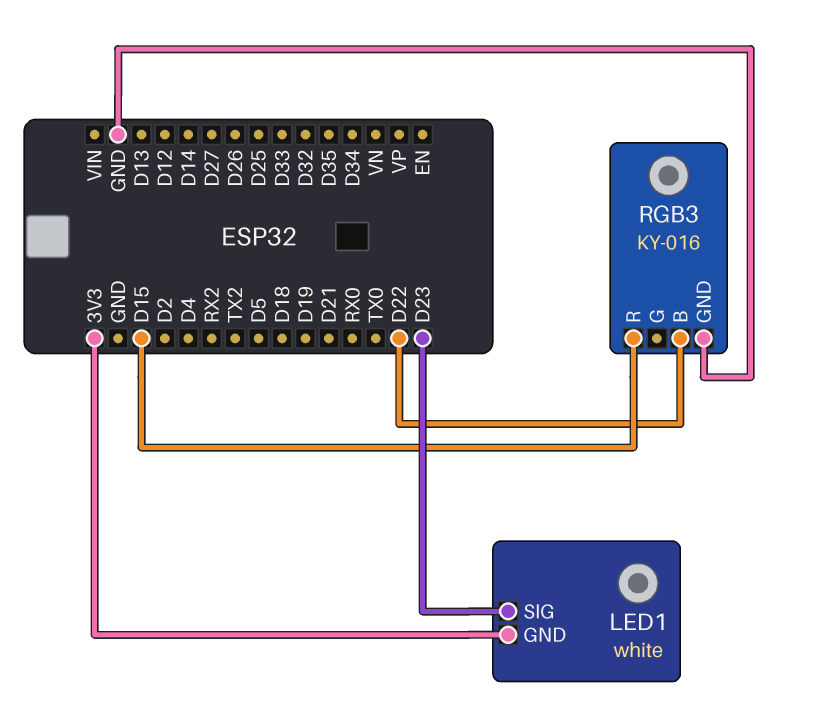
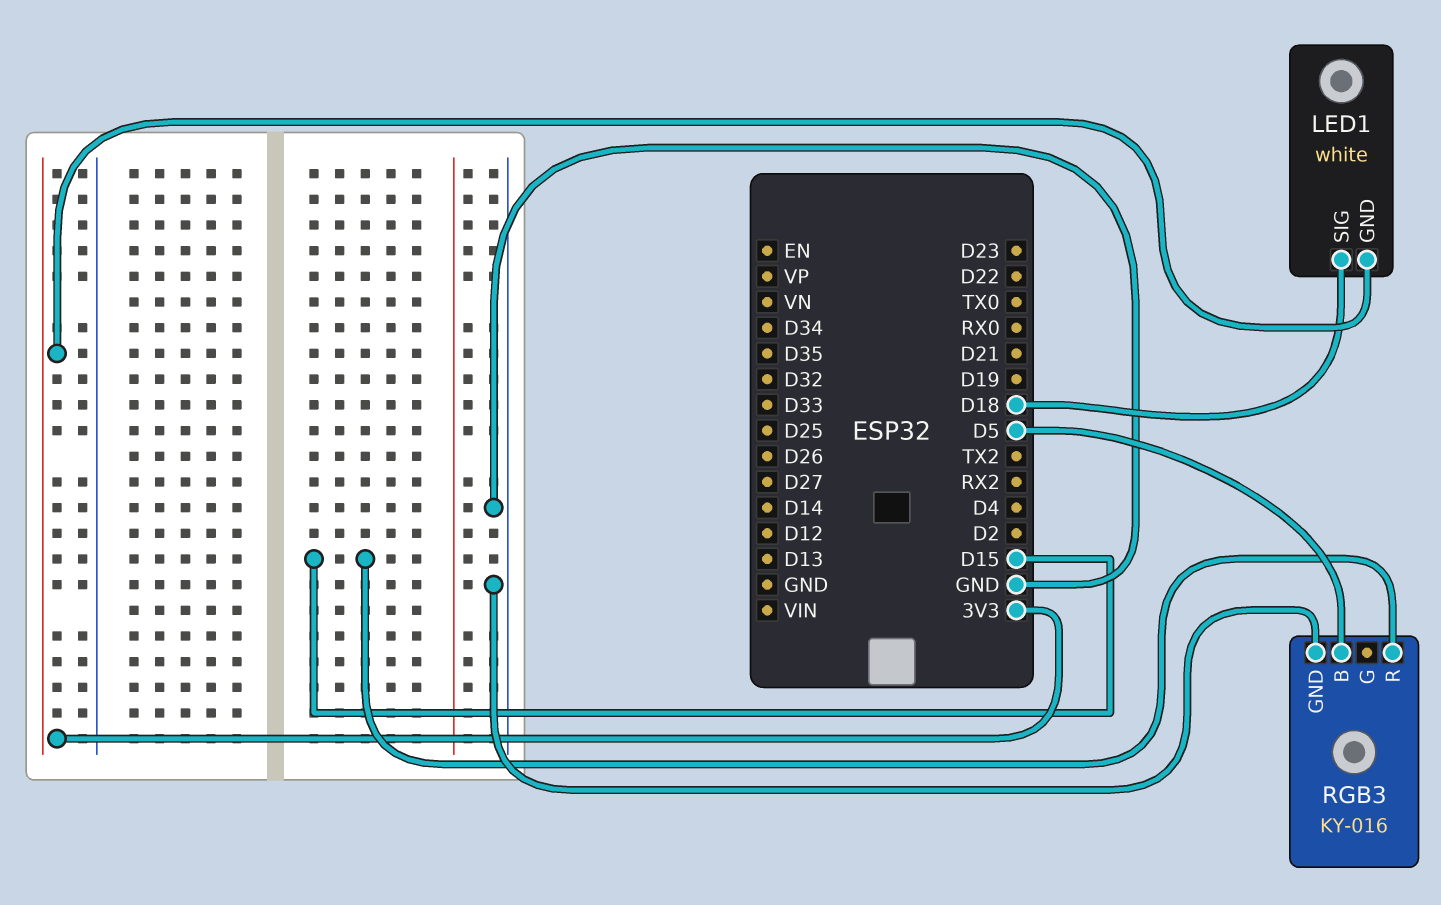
LED1 pin SIG: D23 -> D18
RGB3 pin B: D22 -> D5

